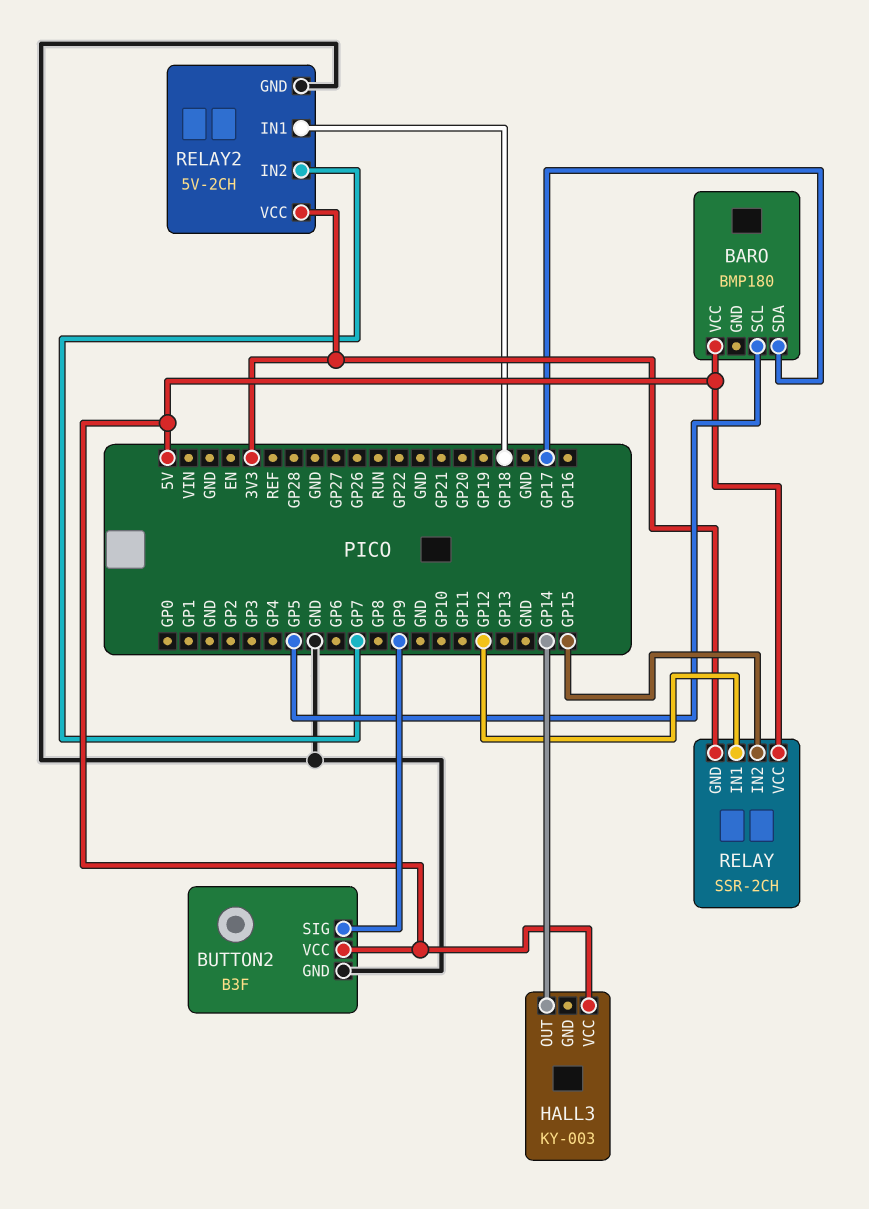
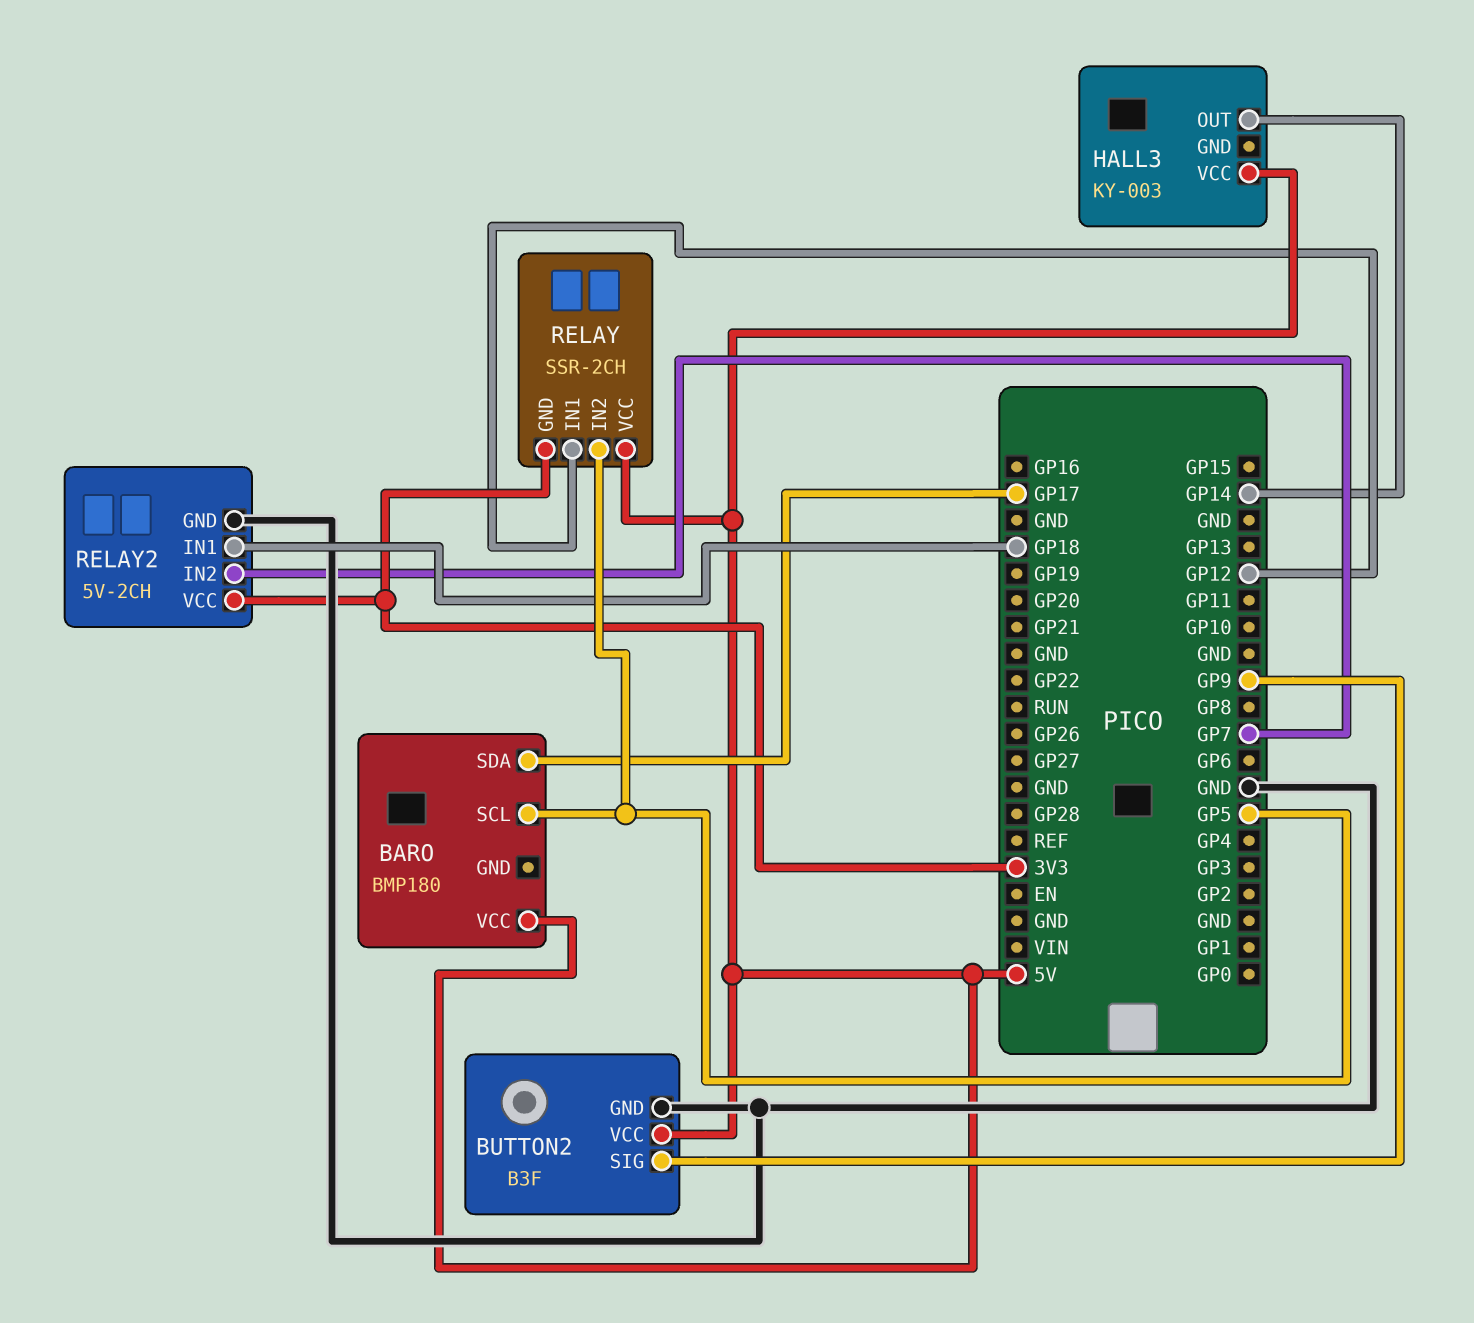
RELAY pin IN2: GP15 -> GP5

